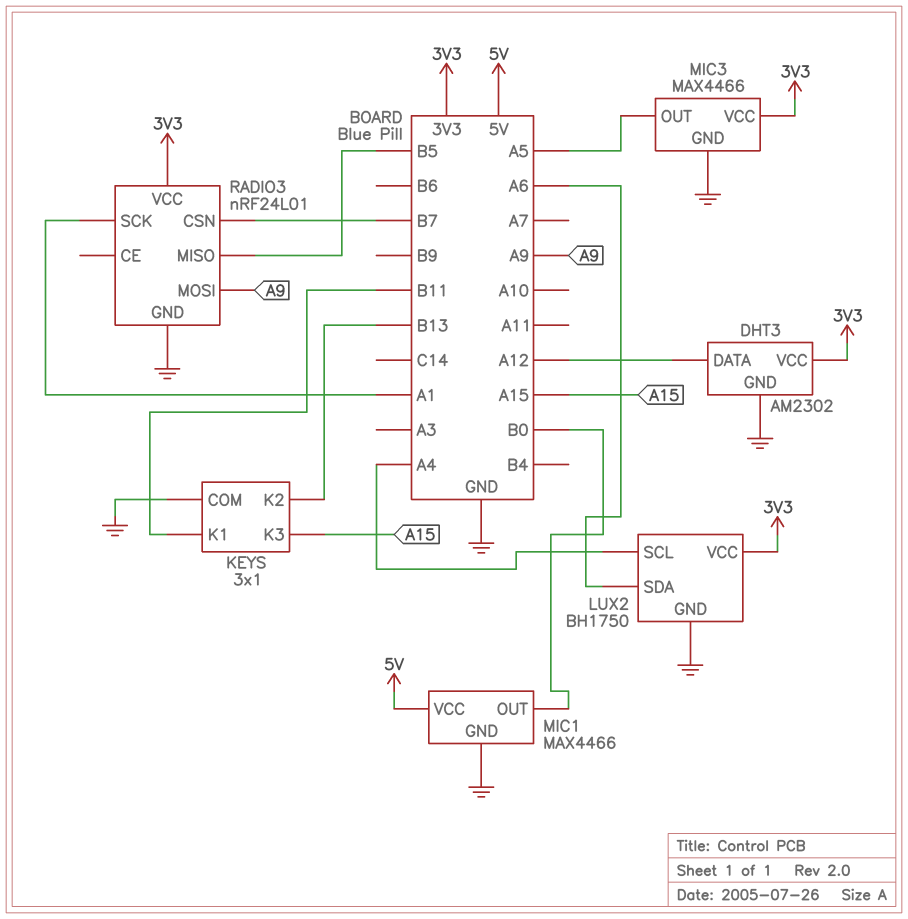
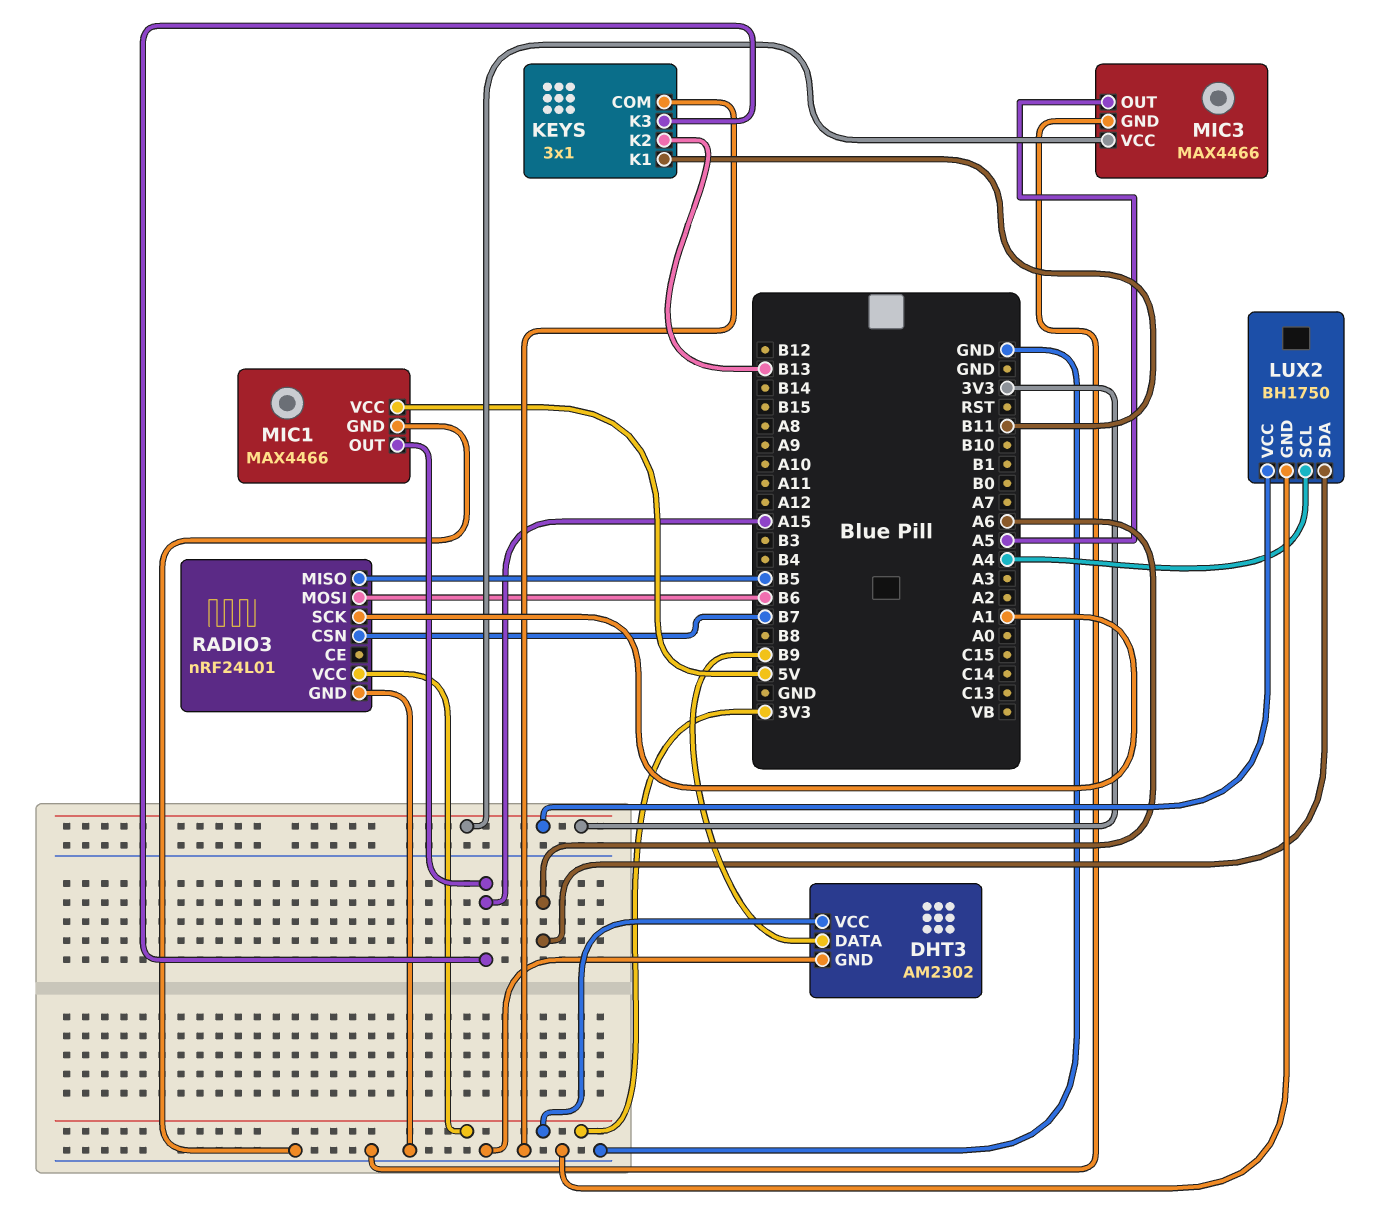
DHT3 pin DATA: A12 -> B9
MIC1 pin OUT: B0 -> A15
RADIO3 pin MOSI: A9 -> B6

